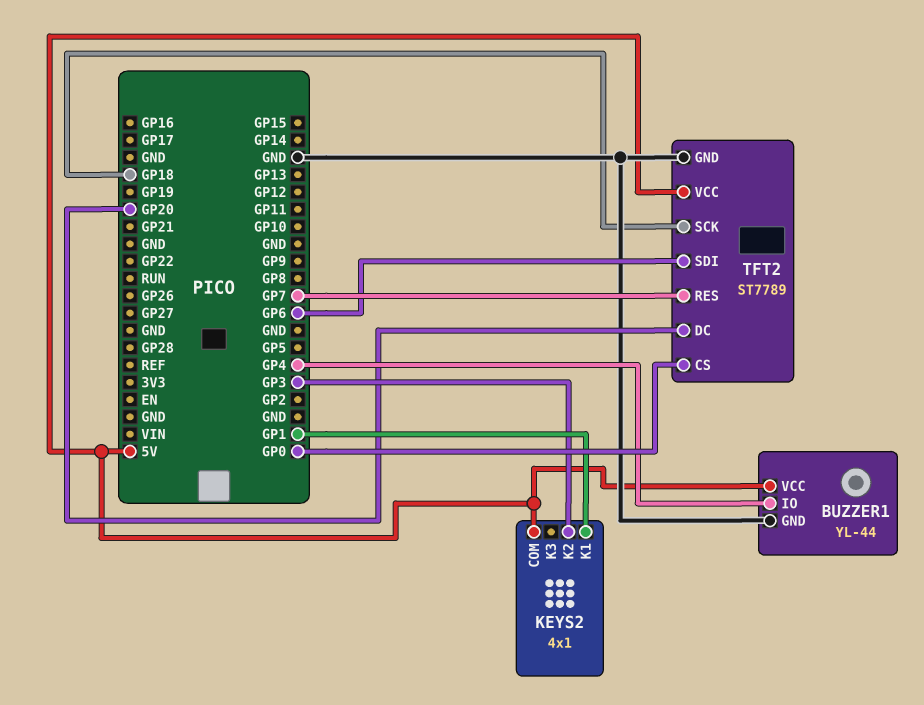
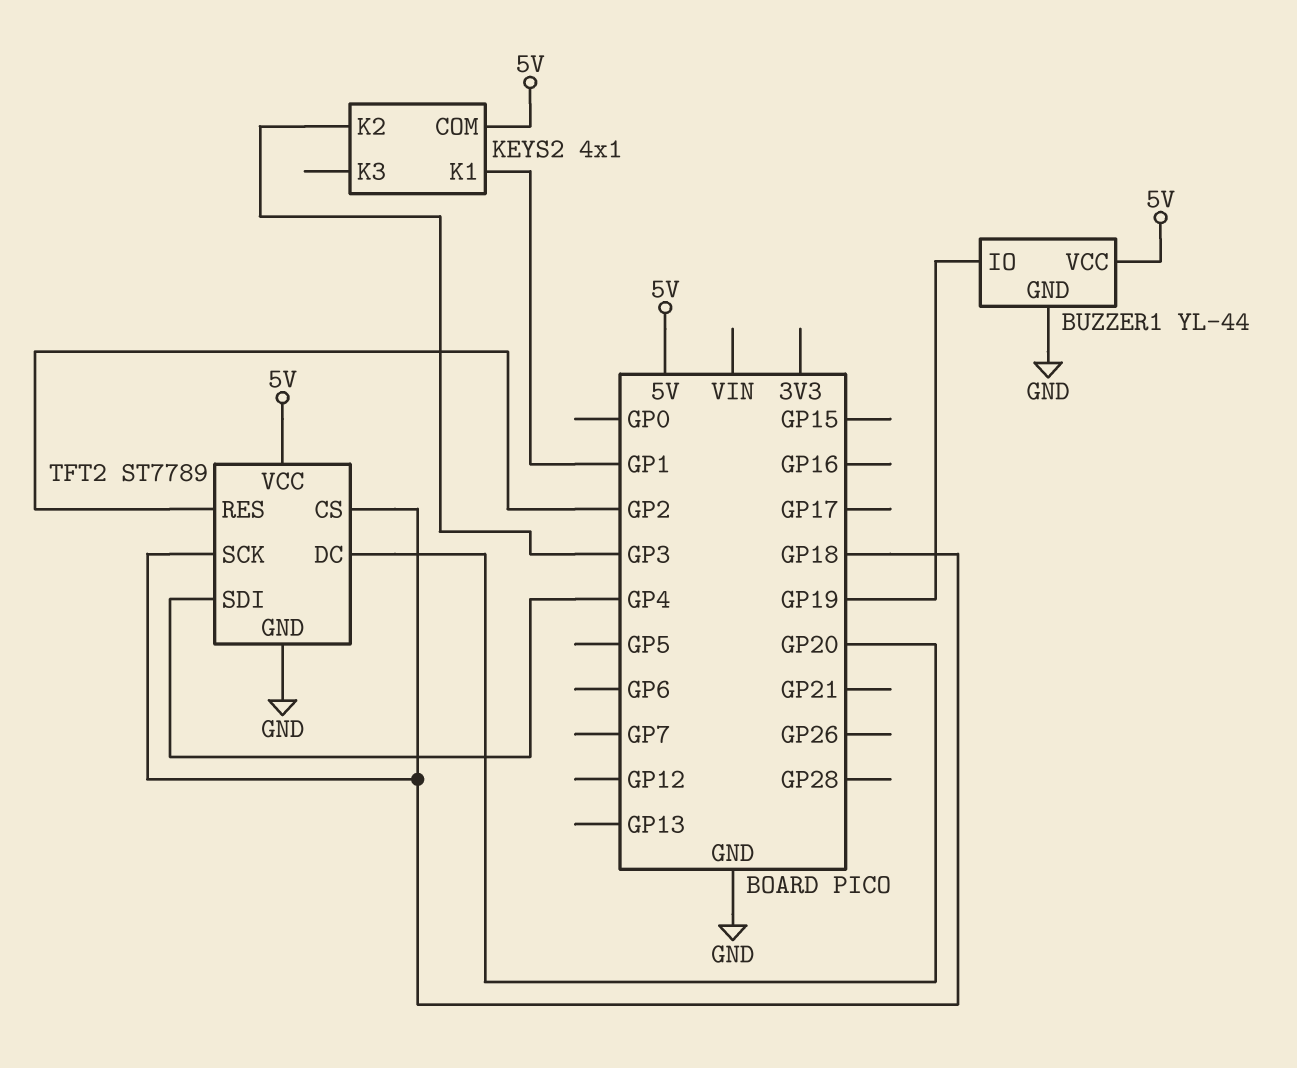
BUZZER1 pin IO: GP4 -> GP19
TFT2 pin CS: GP0 -> GP18
TFT2 pin RES: GP7 -> GP2
TFT2 pin SDI: GP6 -> GP4

